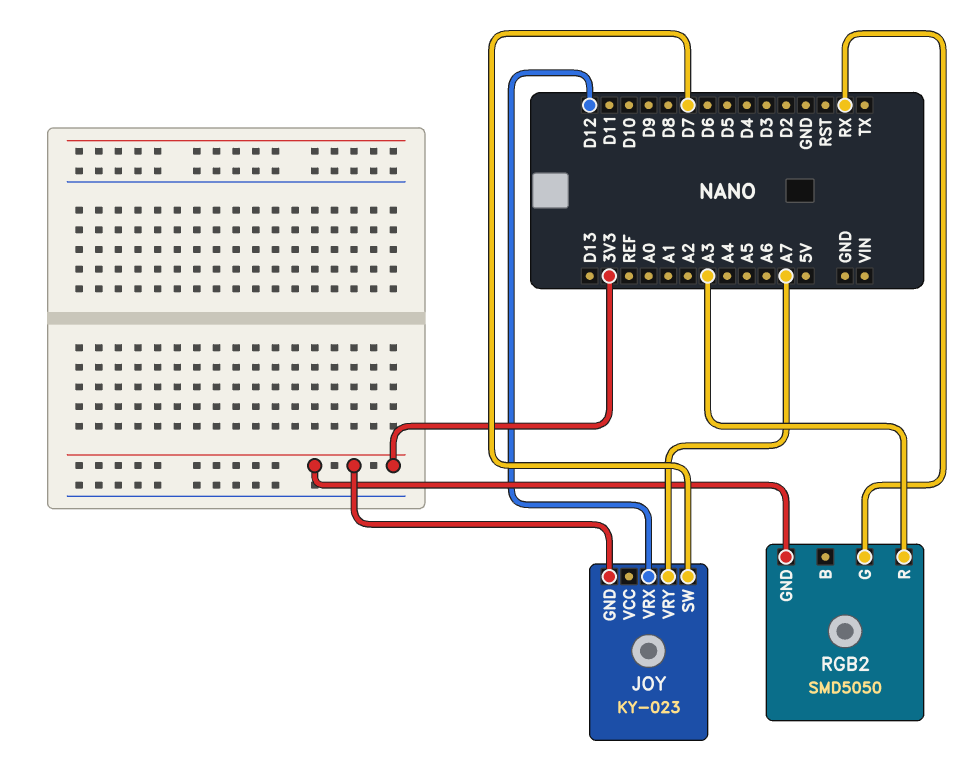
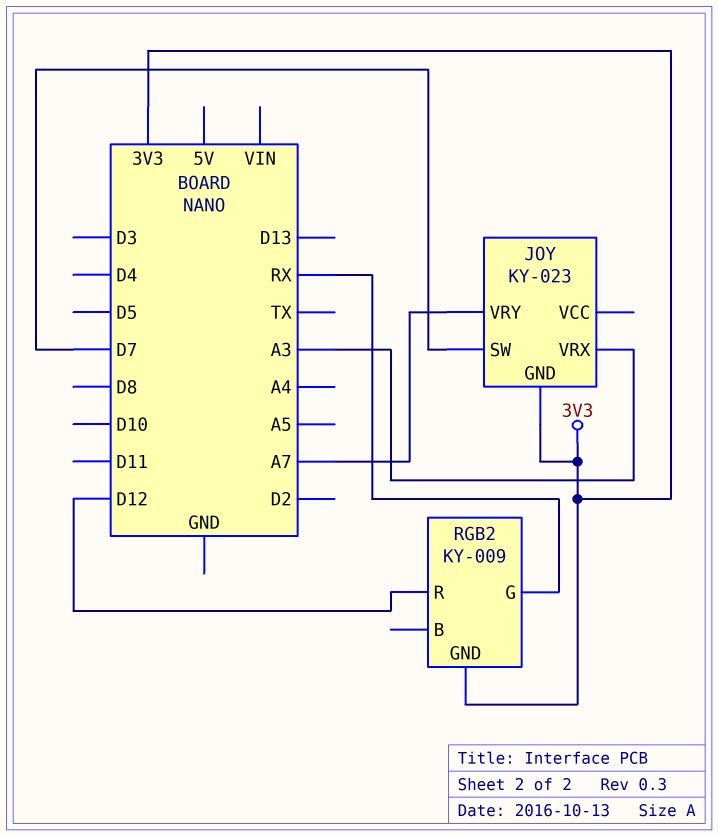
JOY pin VRX: D12 -> A3
RGB2: SMD5050 -> KY-009
RGB2 pin R: A3 -> D12

